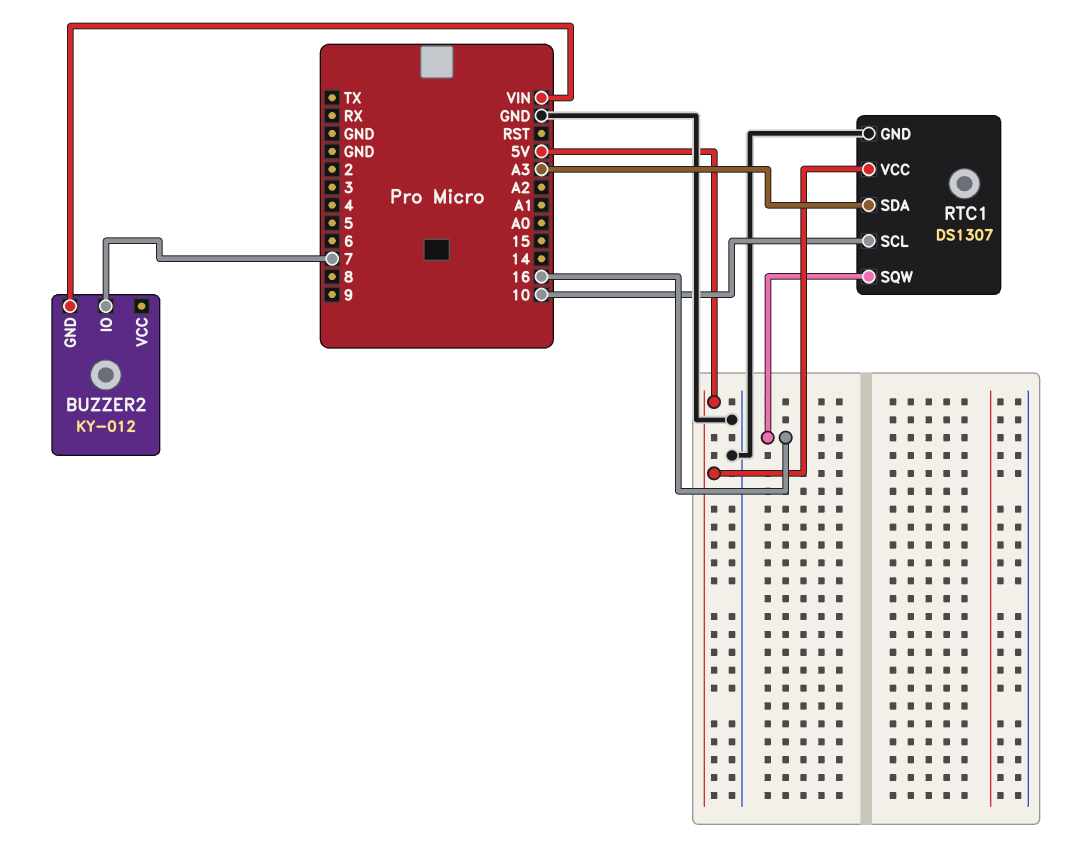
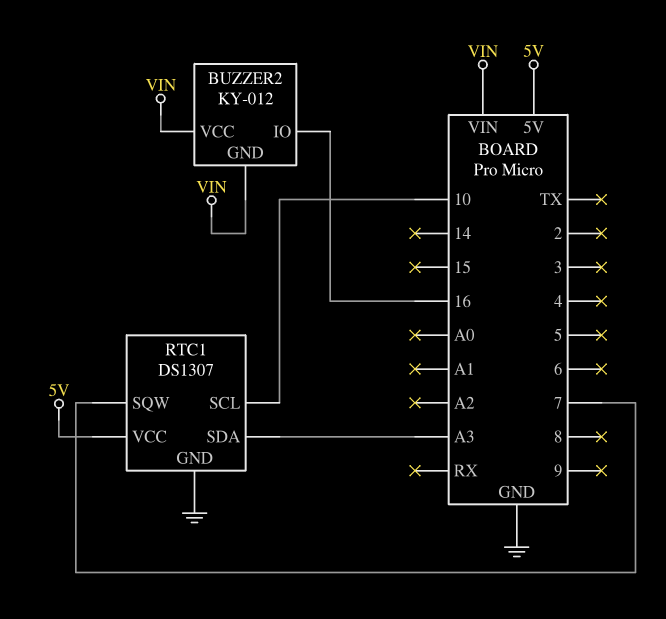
BUZZER2 pin IO: 7 -> 16
BUZZER2 pin VCC: none -> VIN
RTC1 pin SQW: 16 -> 7

